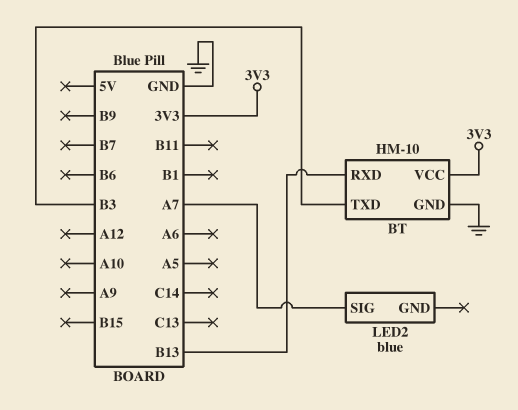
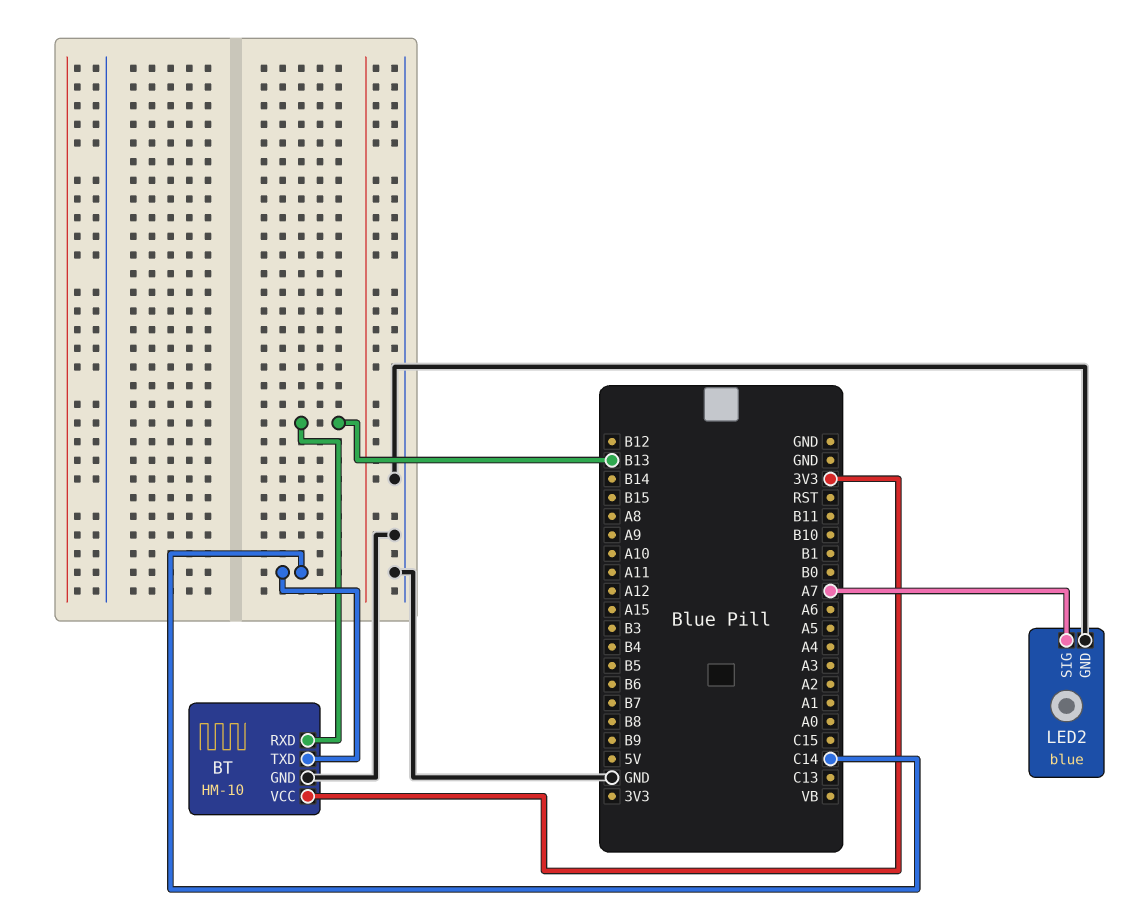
BT pin TXD: B3 -> C14
LED2 pin GND: none -> GND

